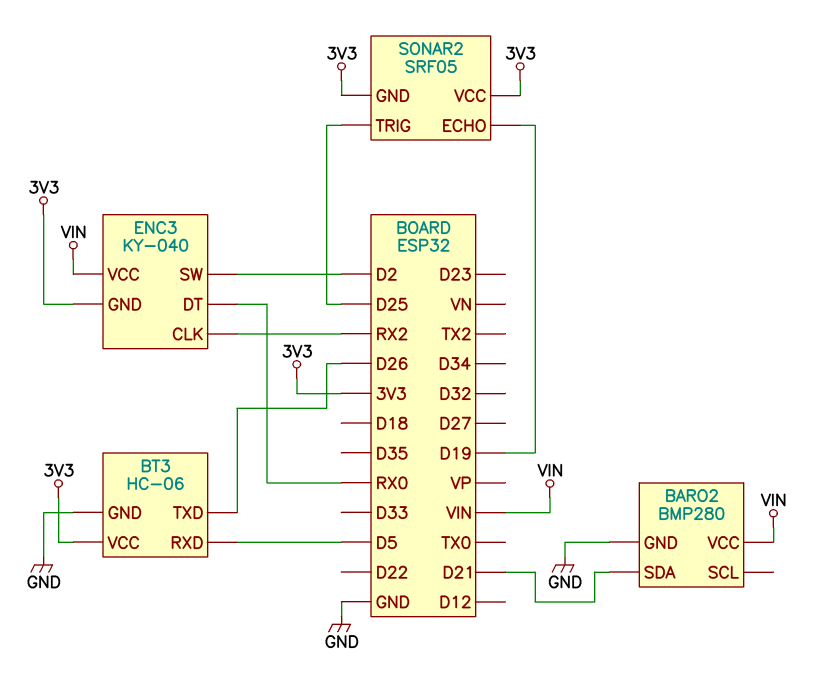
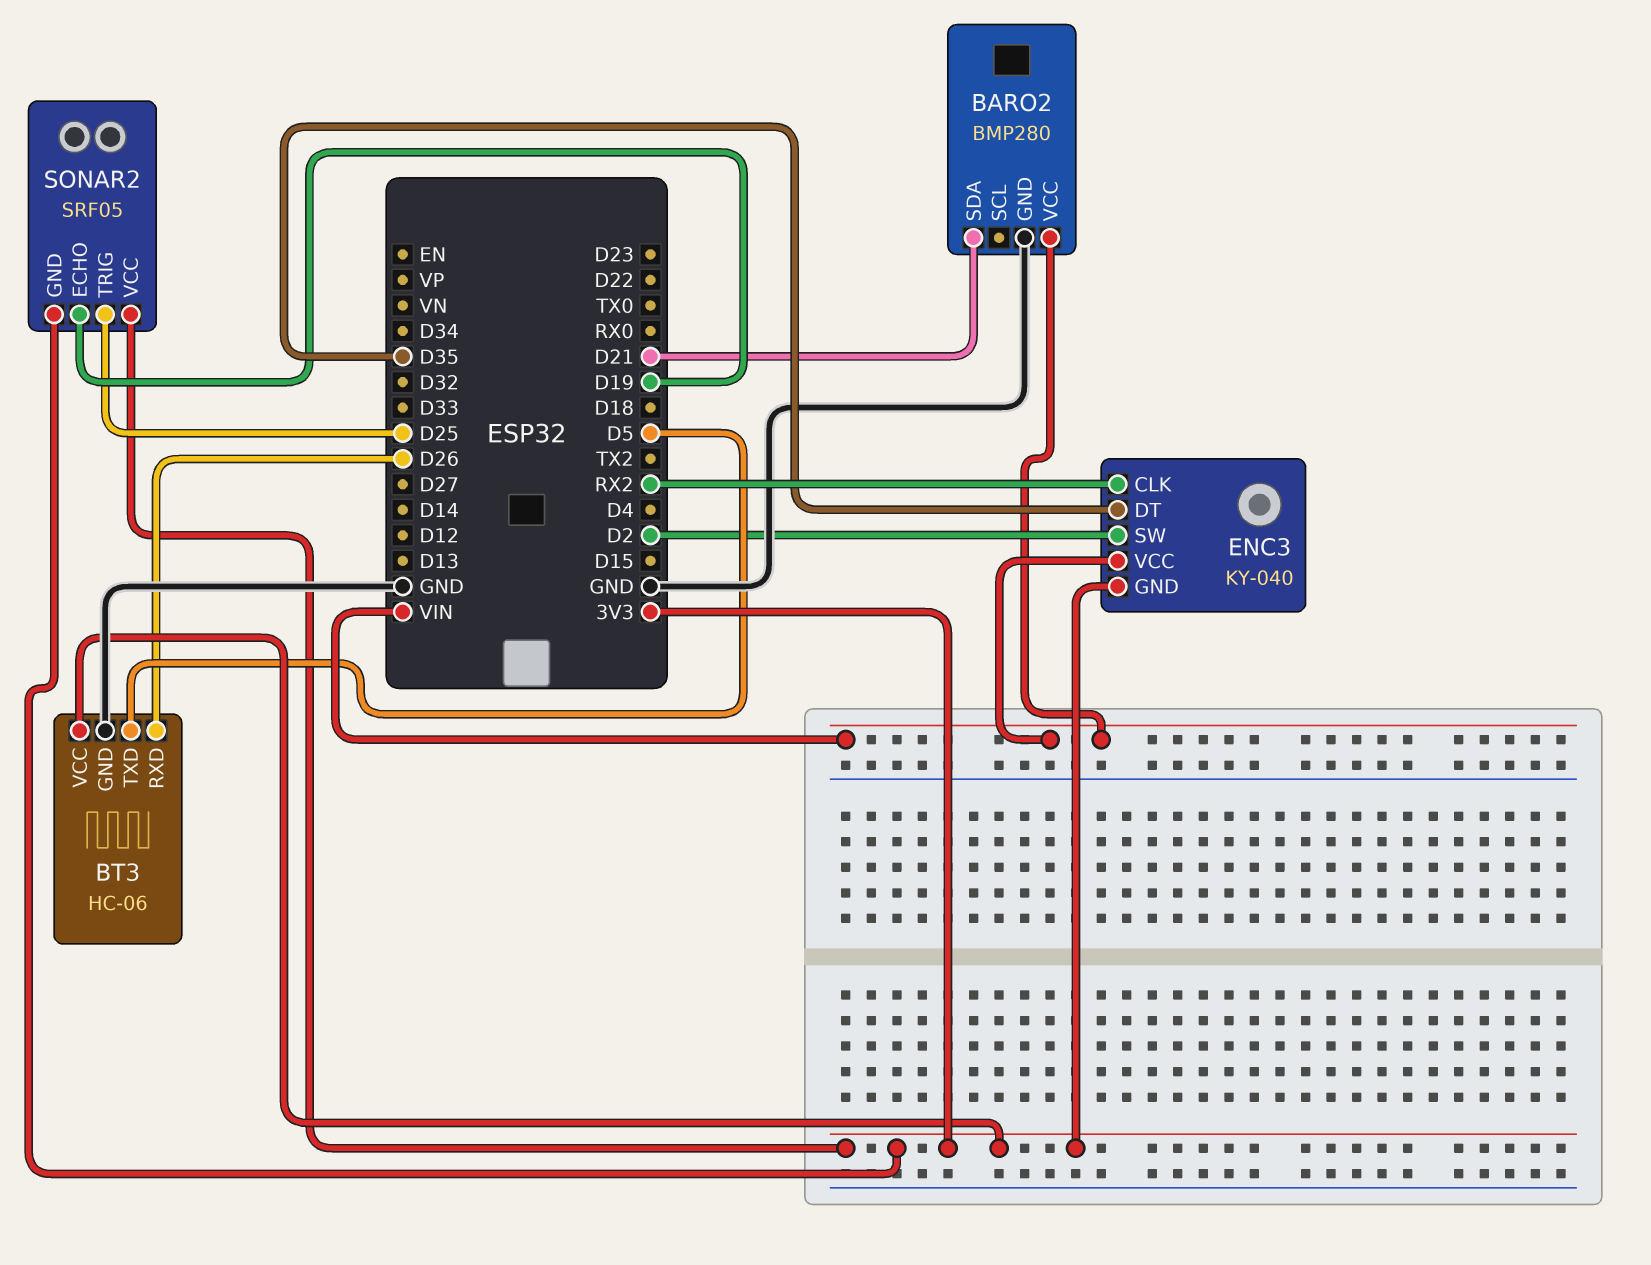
BT3 pin RXD: D5 -> D26
BT3 pin TXD: D26 -> D5
ENC3 pin DT: RX0 -> D35

